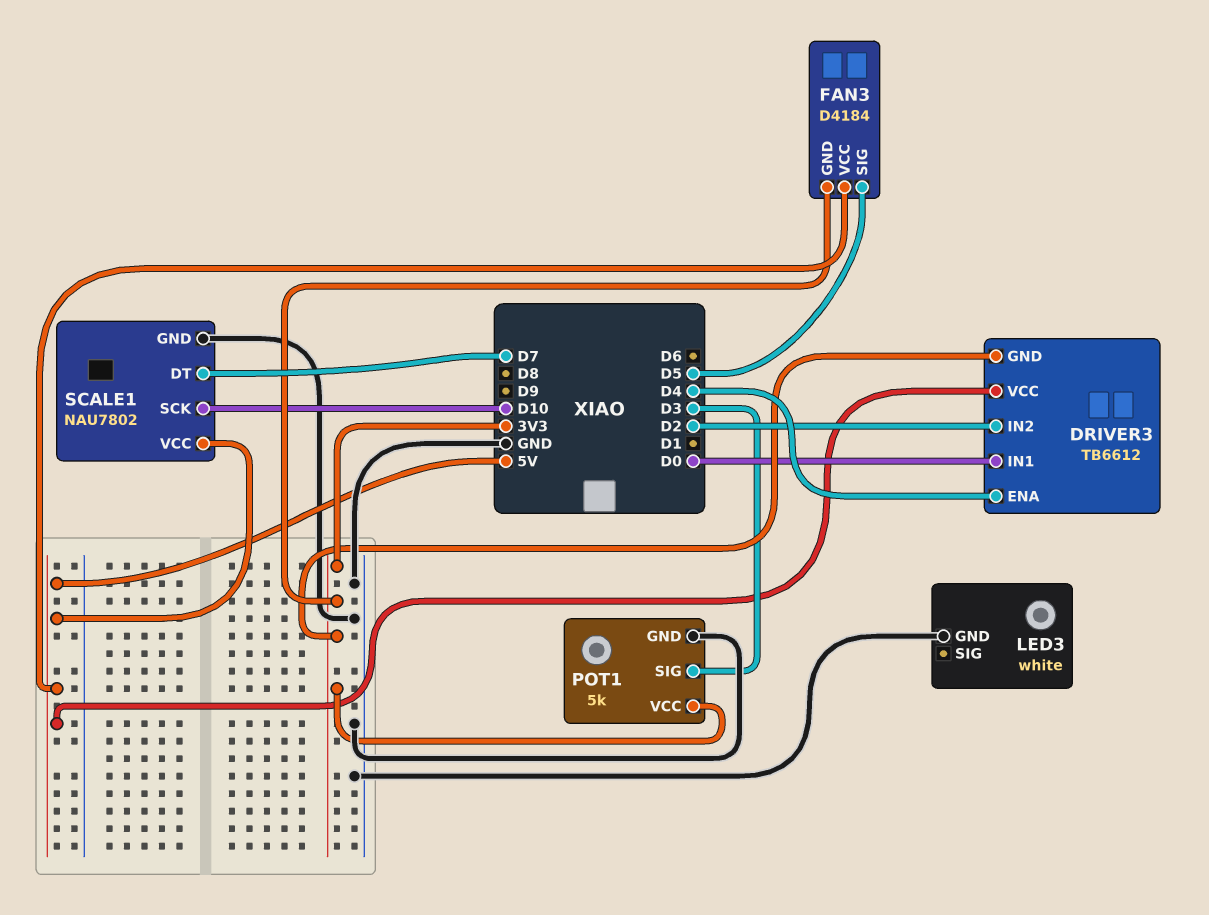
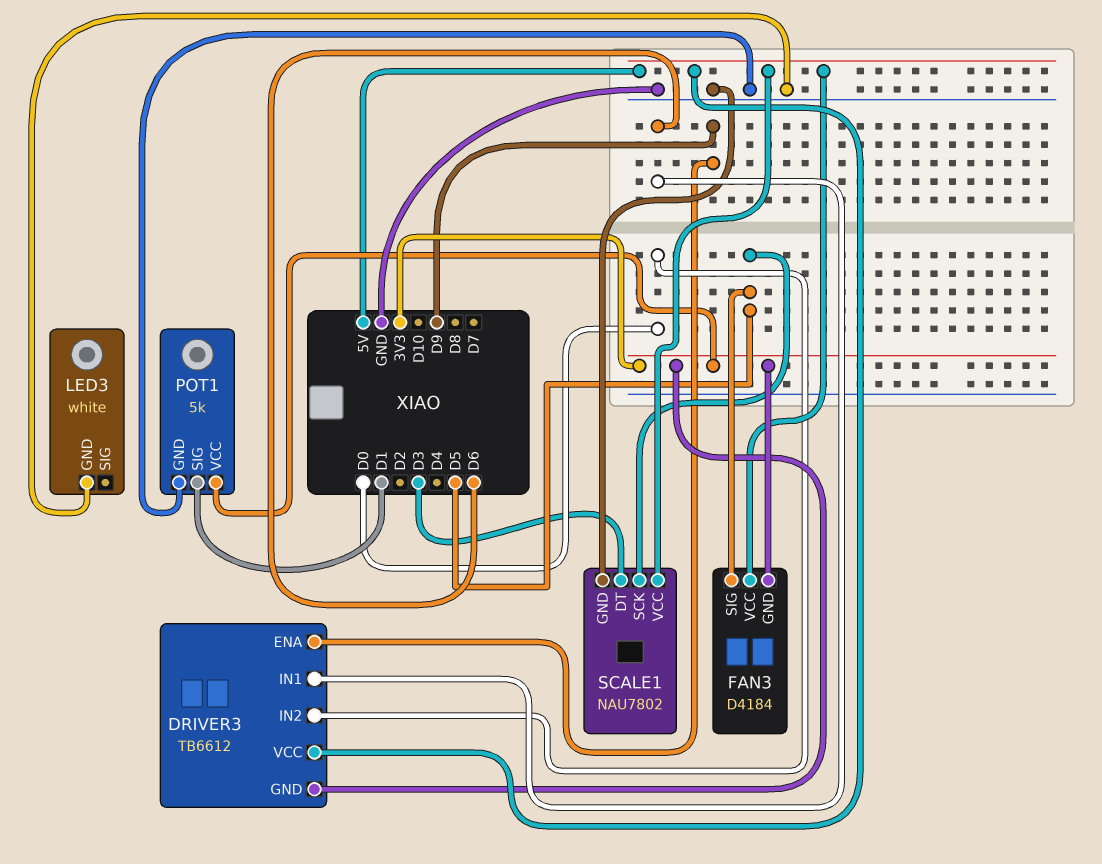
DRIVER3 pin ENA: D4 -> D9
DRIVER3 pin IN1: D0 -> D6
DRIVER3 pin IN2: D2 -> D0
POT1 pin SIG: D3 -> D1
SCALE1 pin DT: D7 -> D3
SCALE1 pin SCK: D10 -> D5

